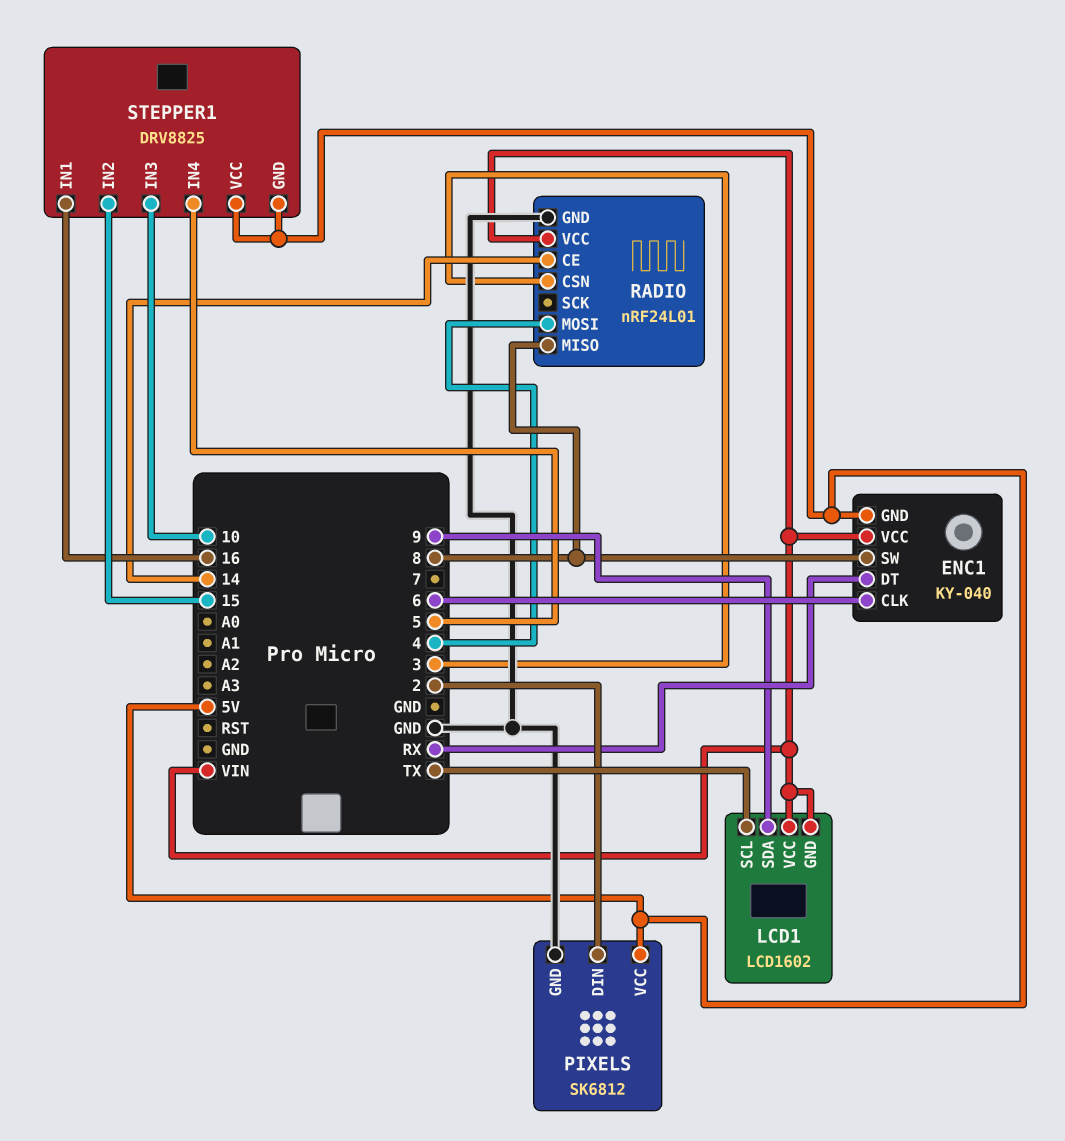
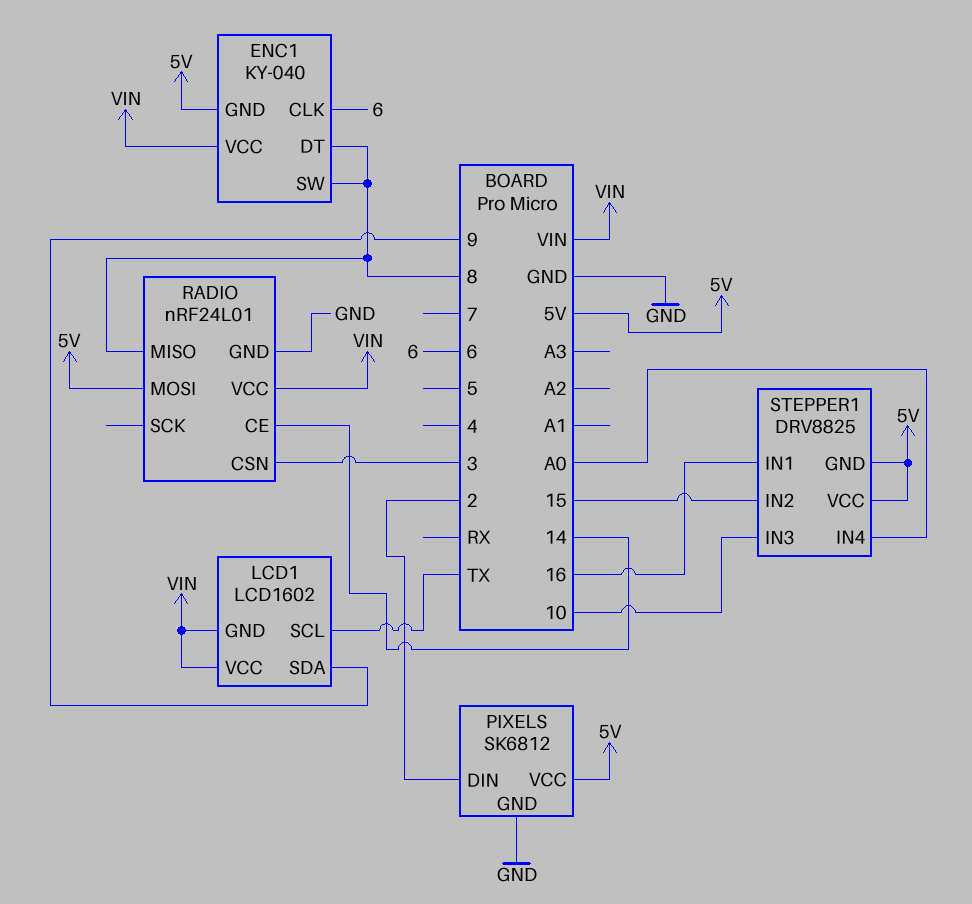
ENC1 pin DT: RX -> 8
RADIO pin MOSI: 4 -> 5V
STEPPER1 pin IN4: 5 -> A0

